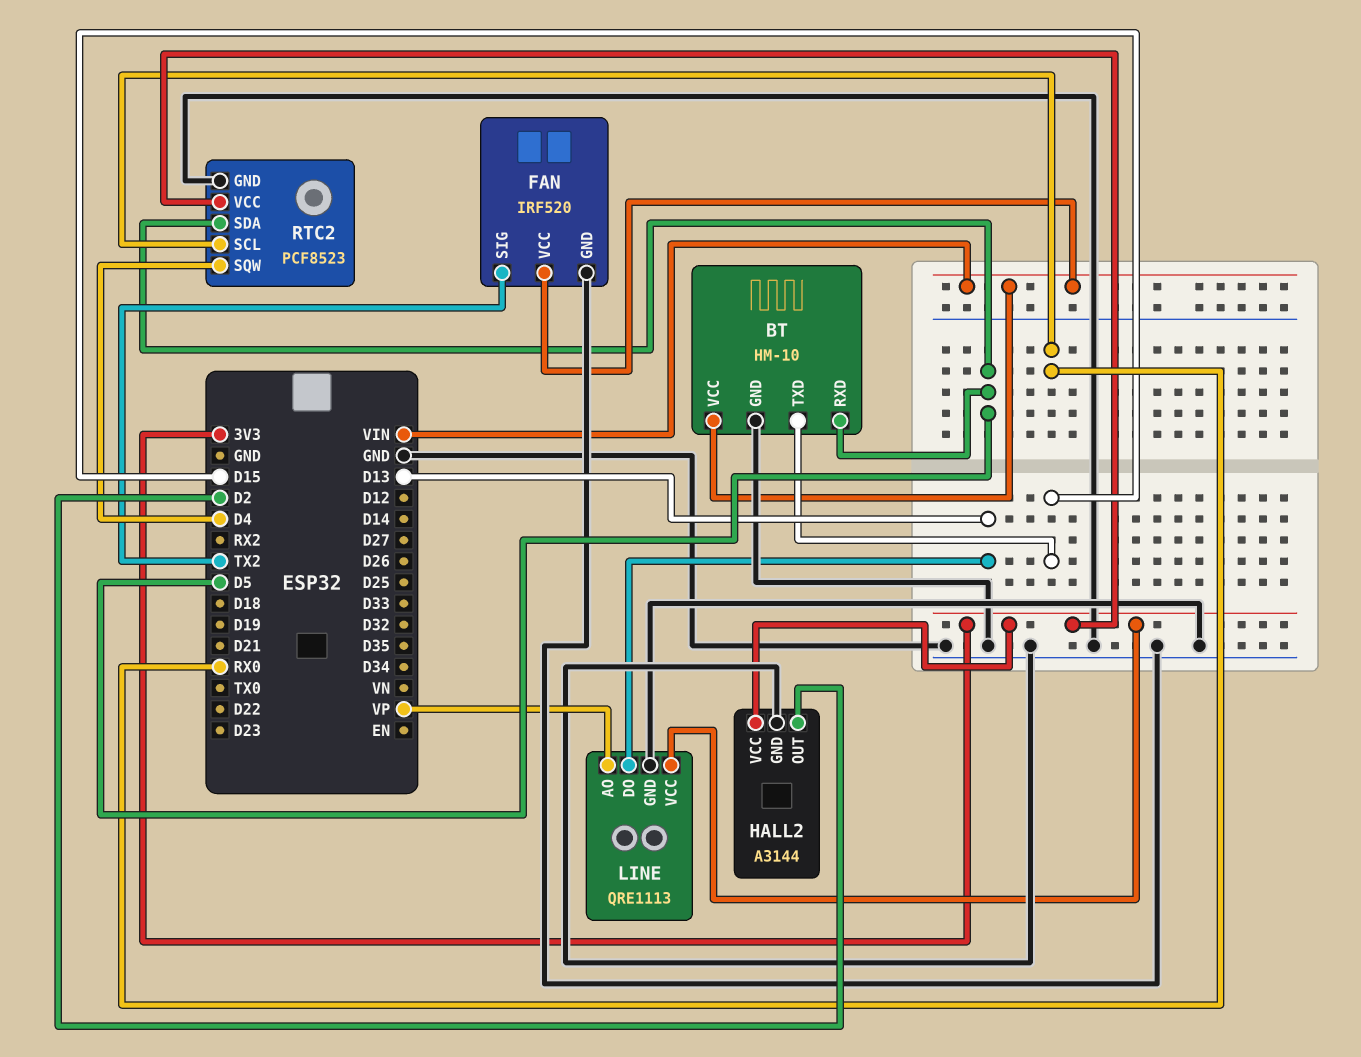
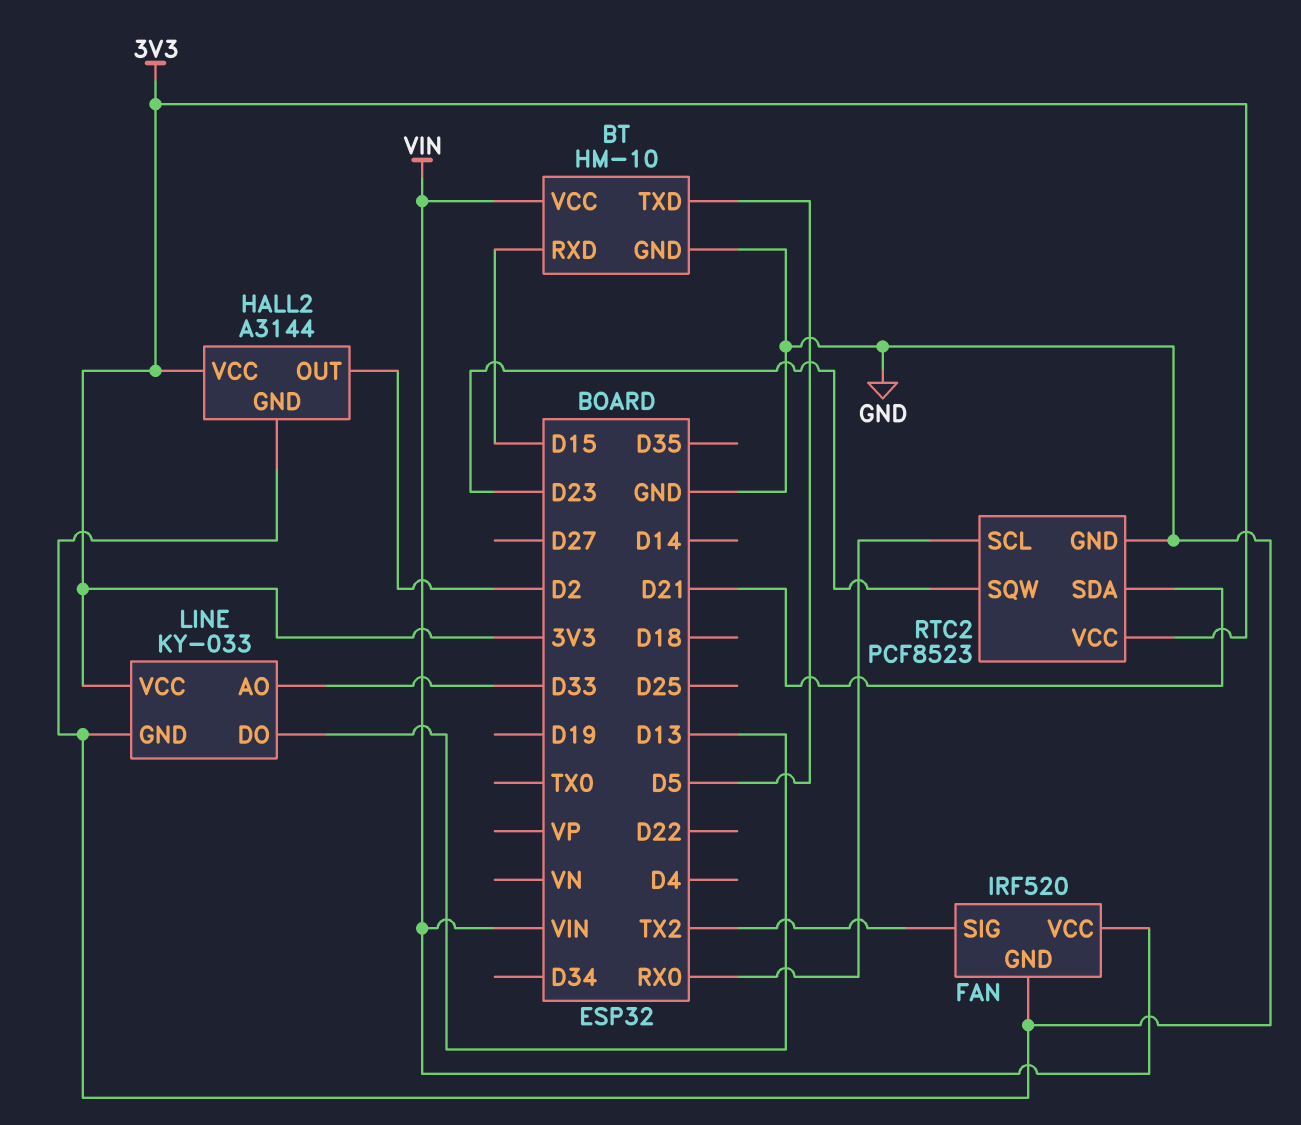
BT pin RXD: D5 -> D15
BT pin TXD: D15 -> D5
LINE: QRE1113 -> KY-033
LINE pin AO: VP -> D33
RTC2 pin SDA: D5 -> D21
RTC2 pin SQW: D4 -> D23

